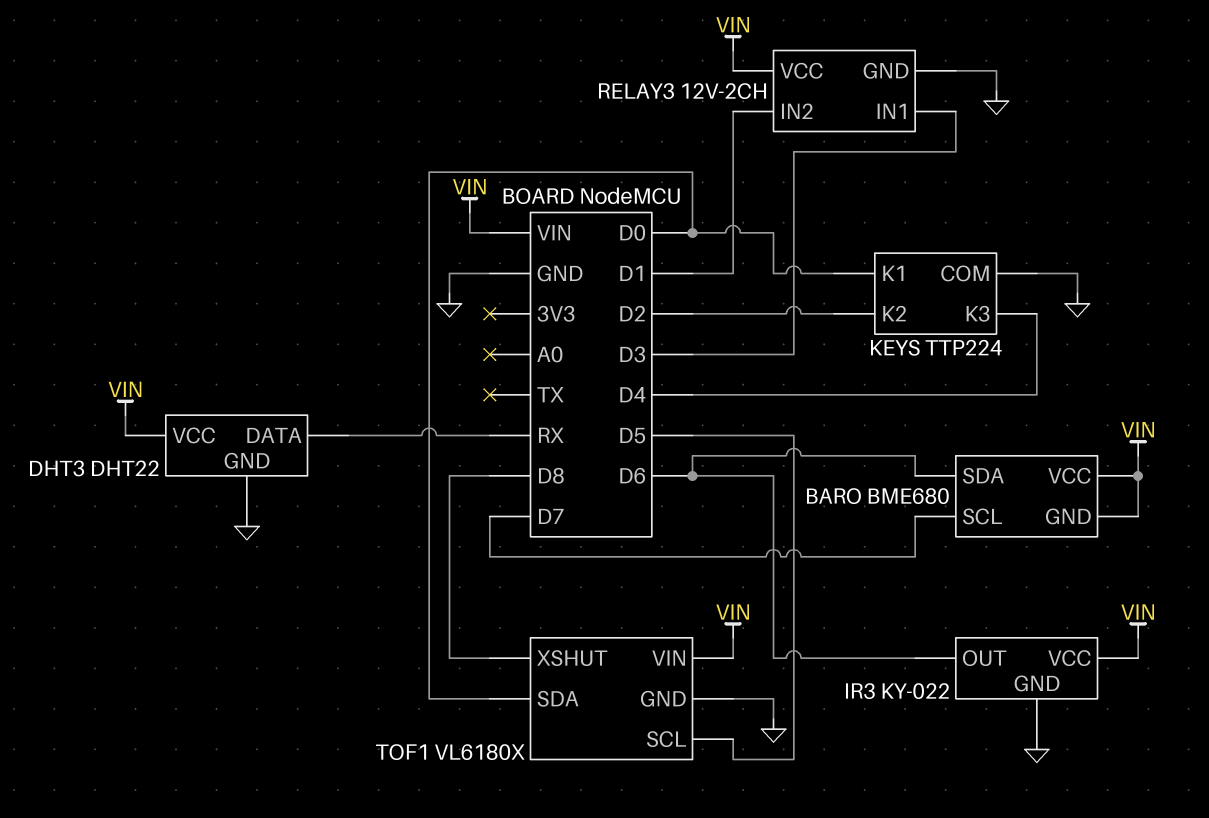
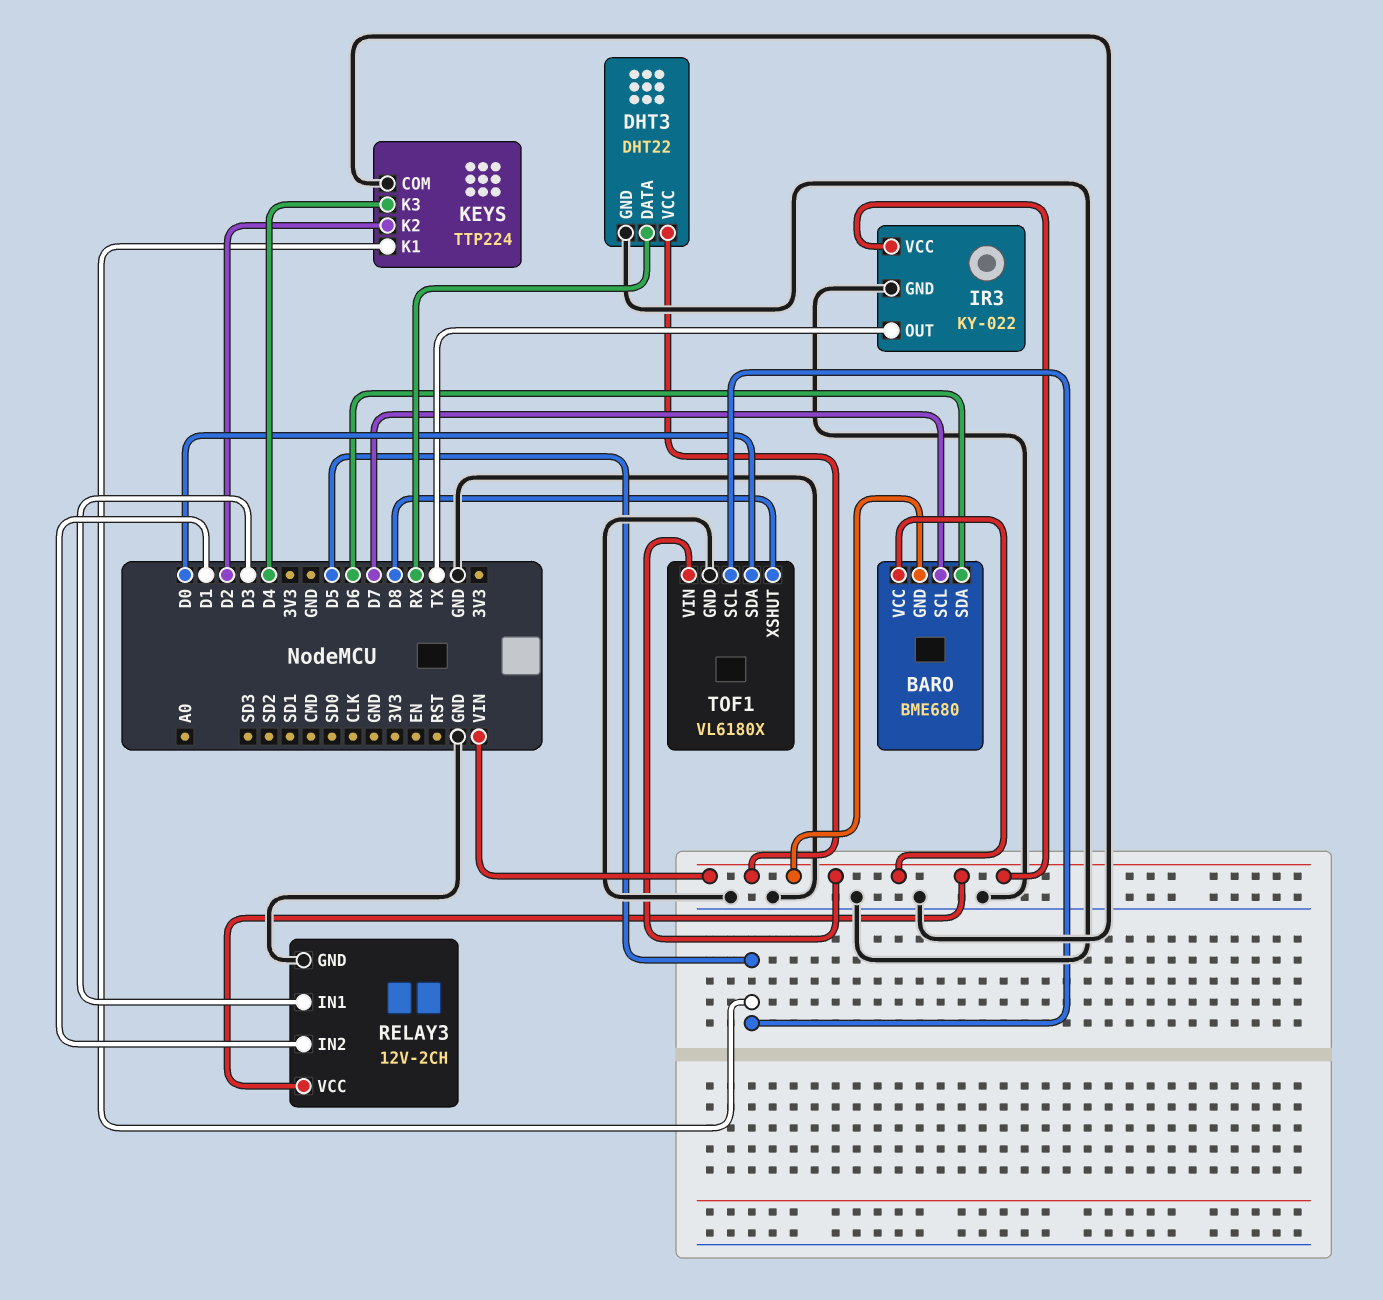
IR3 pin OUT: D6 -> TX
KEYS pin K1: D0 -> D5

